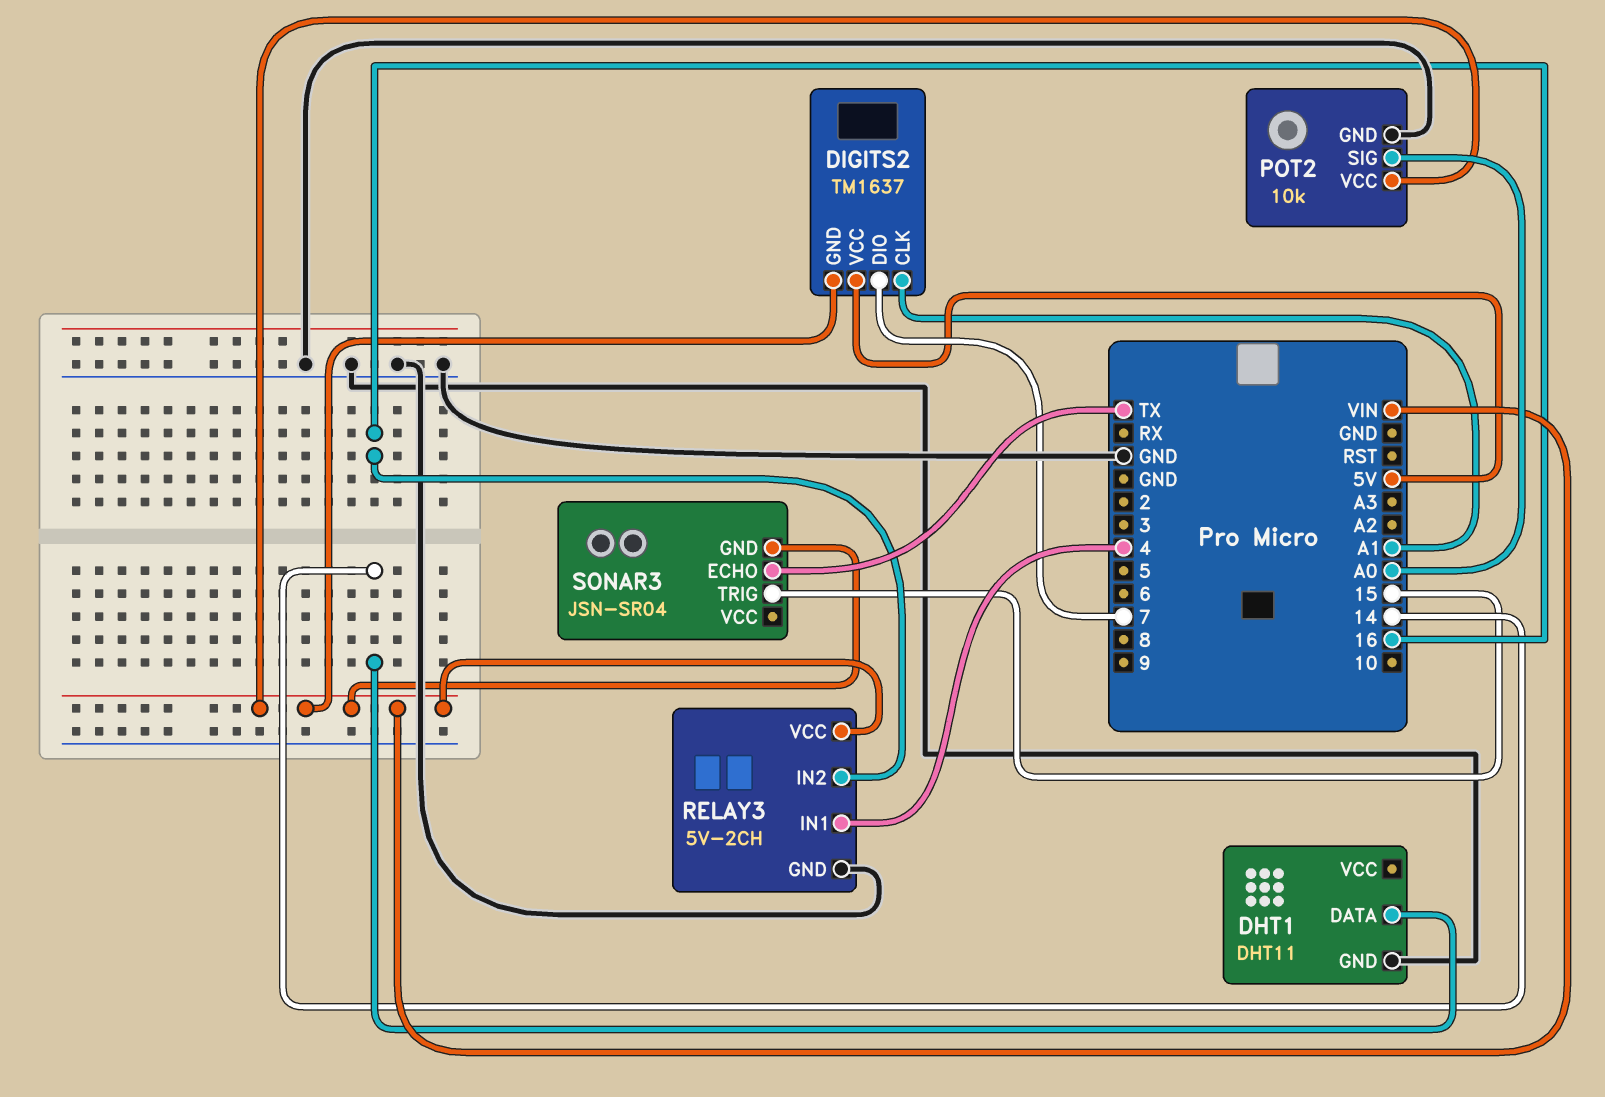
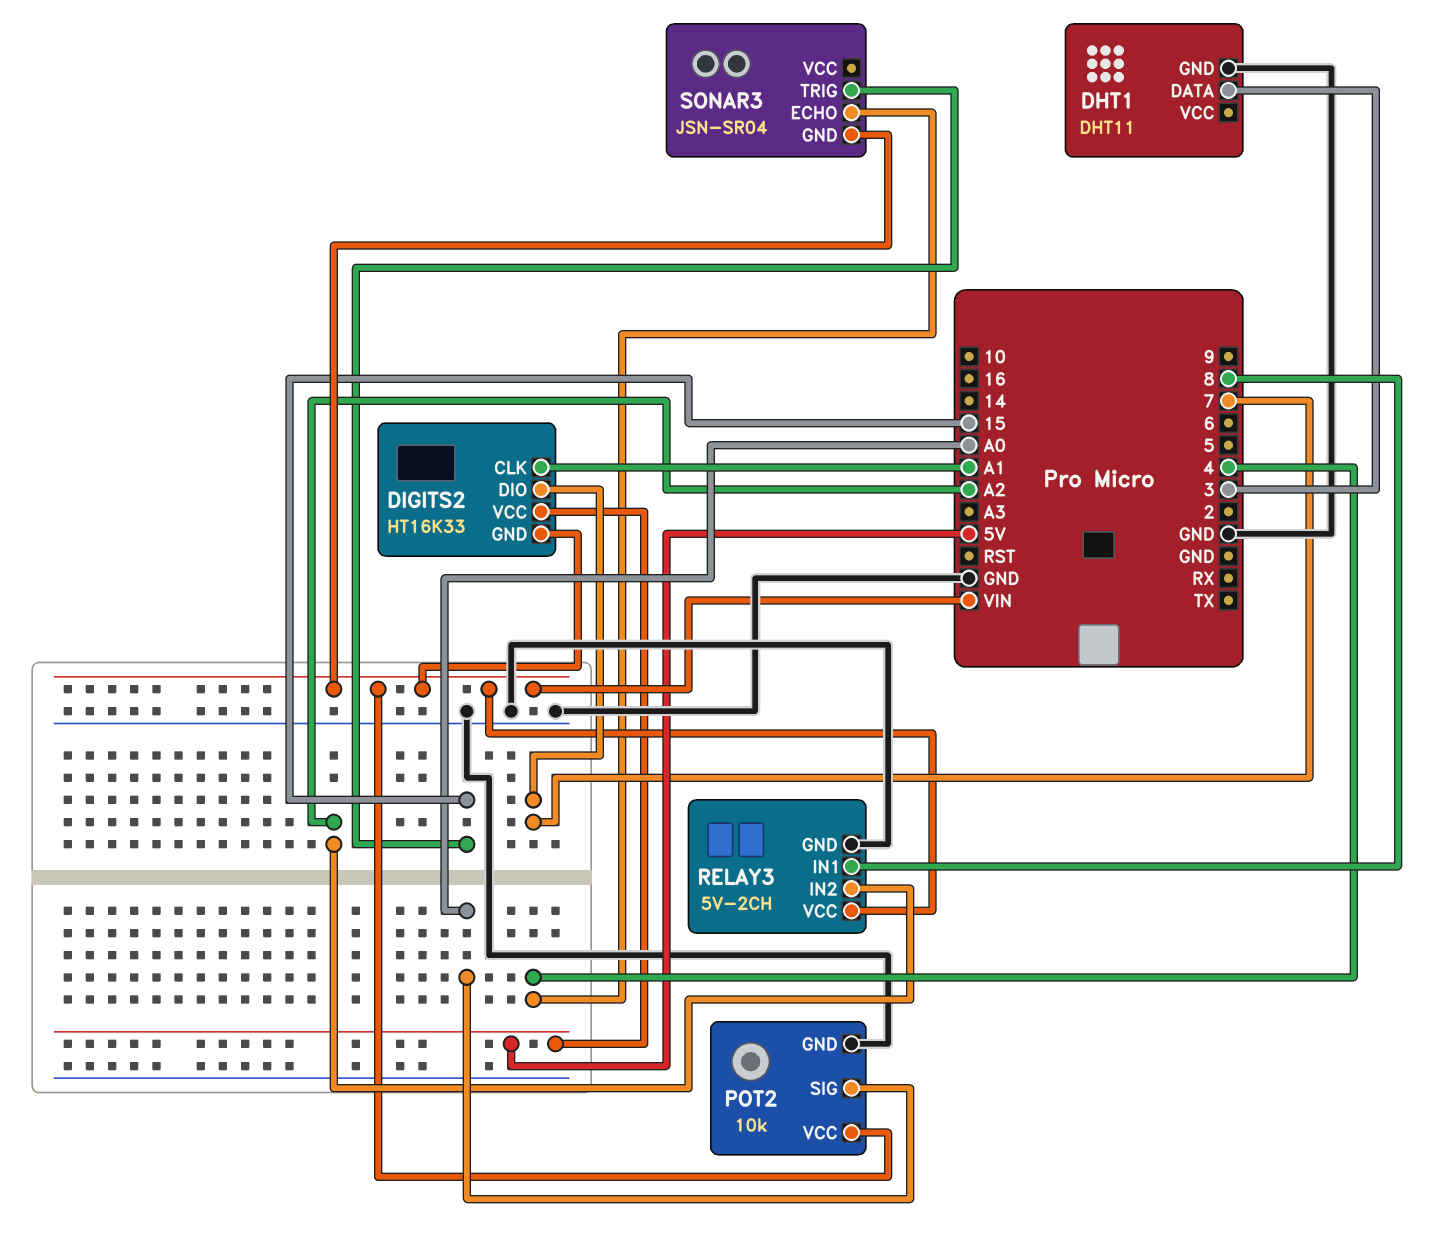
DHT1 pin DATA: 14 -> 3
DIGITS2: TM1637 -> HT16K33
RELAY3 pin IN1: 4 -> 8
RELAY3 pin IN2: 16 -> A2
SONAR3 pin ECHO: TX -> 4

